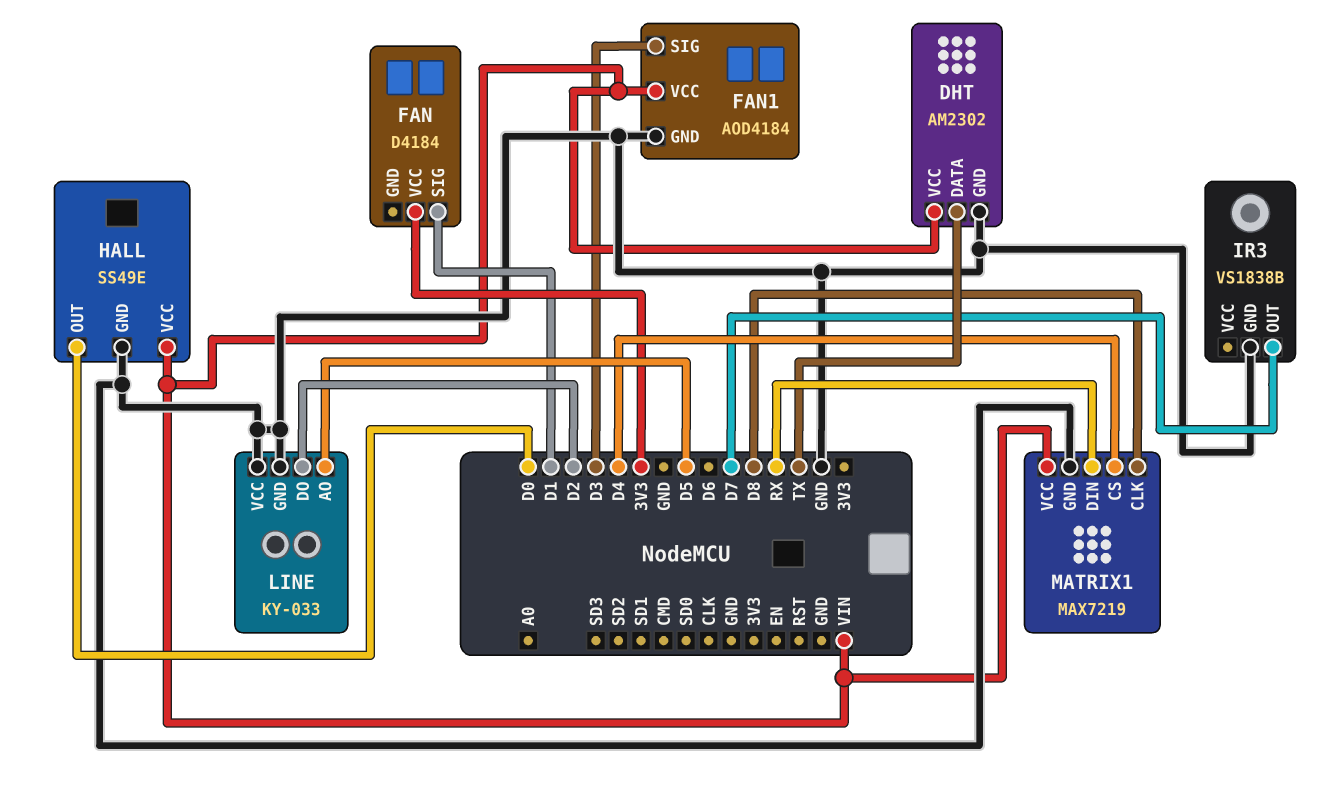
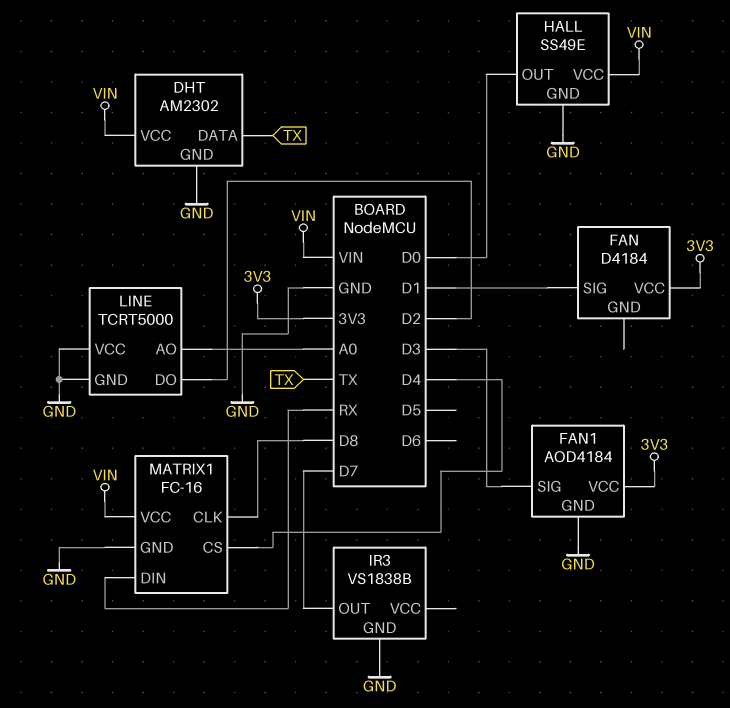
FAN1 pin VCC: VIN -> 3V3
LINE: KY-033 -> TCRT5000
LINE pin AO: D5 -> A0
MATRIX1: MAX7219 -> FC-16

